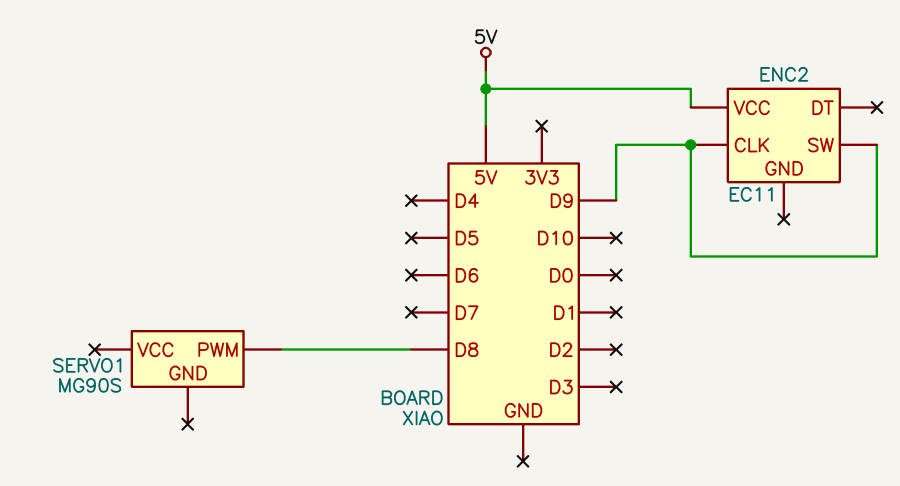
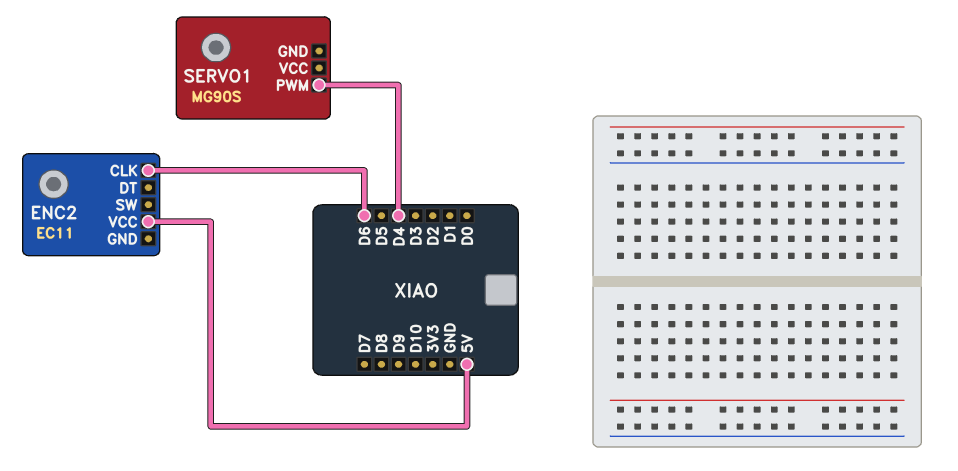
ENC2 pin CLK: D9 -> D6
ENC2 pin SW: D9 -> none
SERVO1 pin PWM: D8 -> D4

